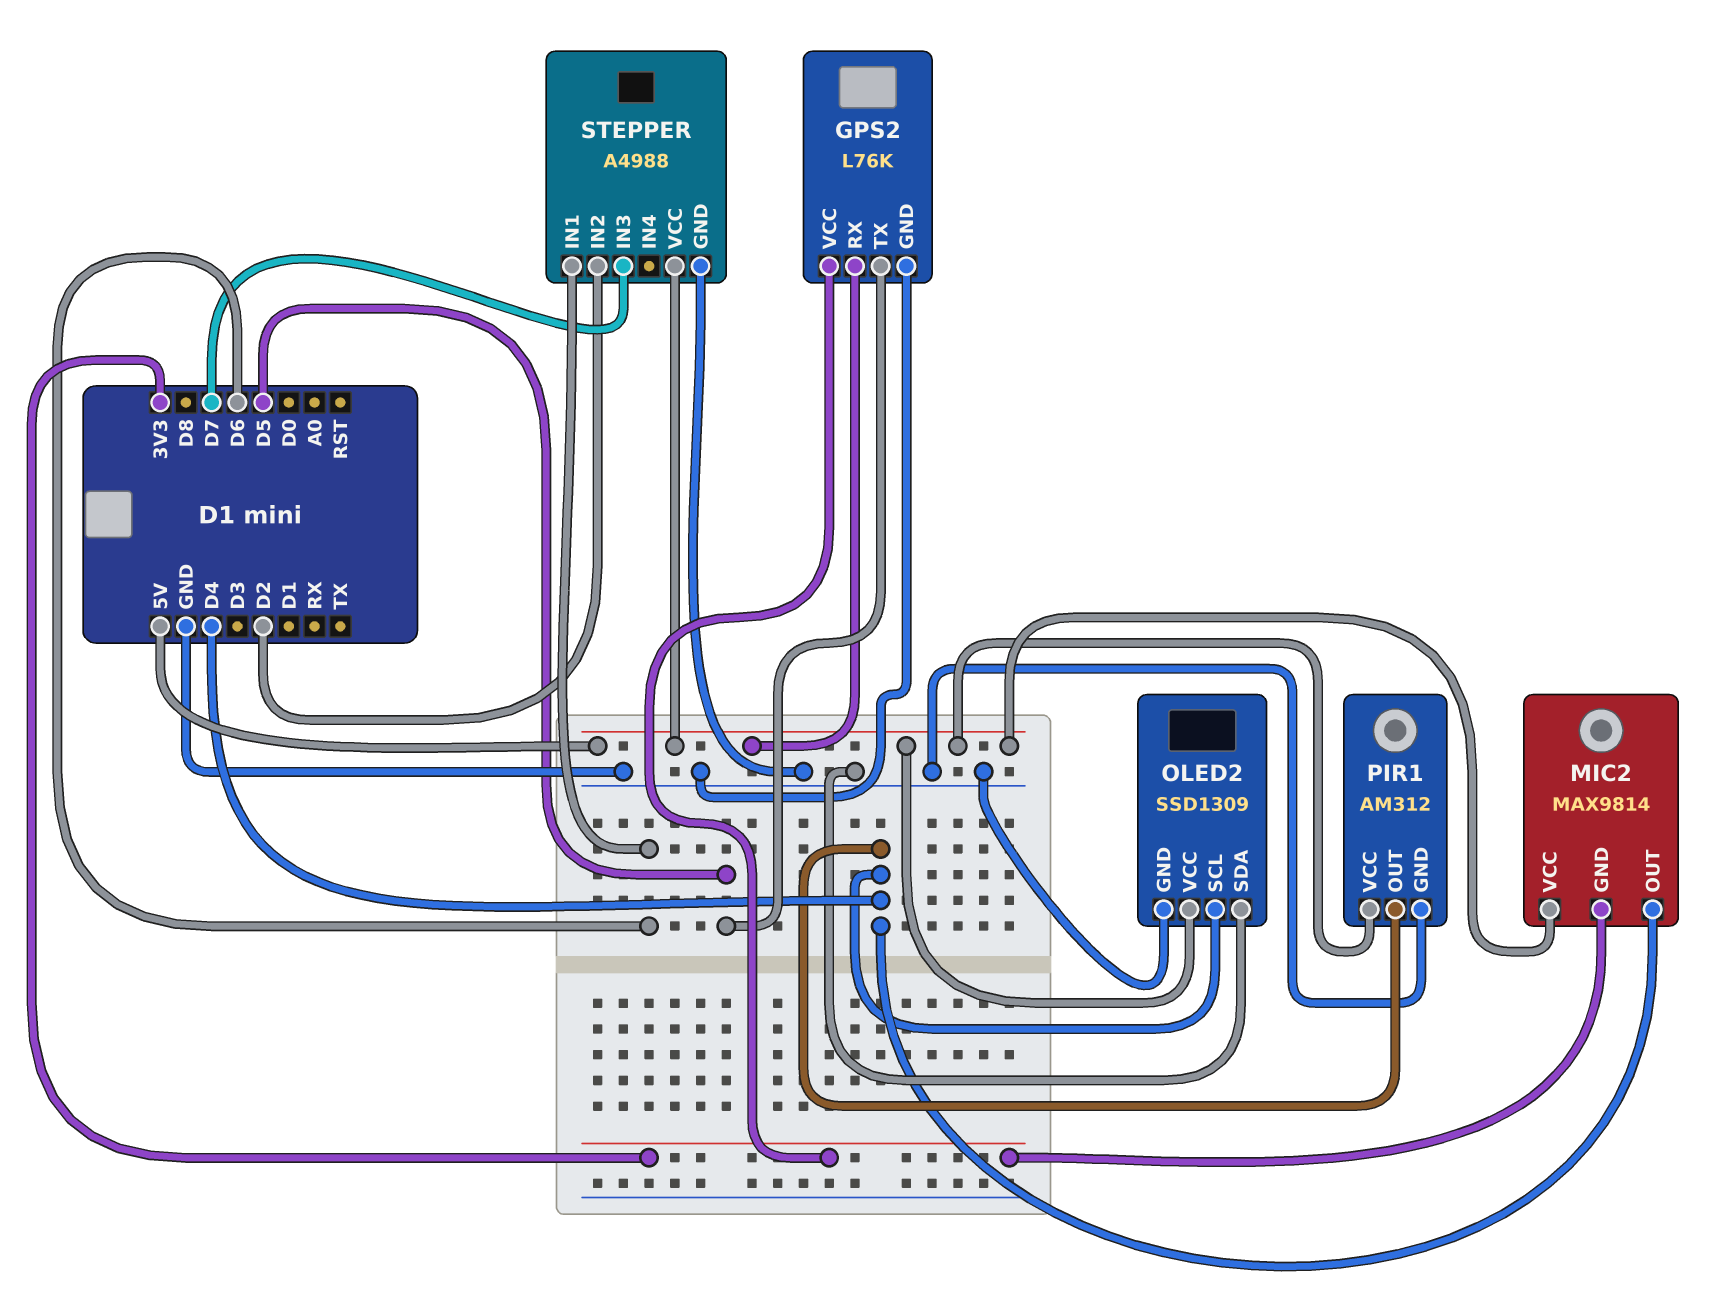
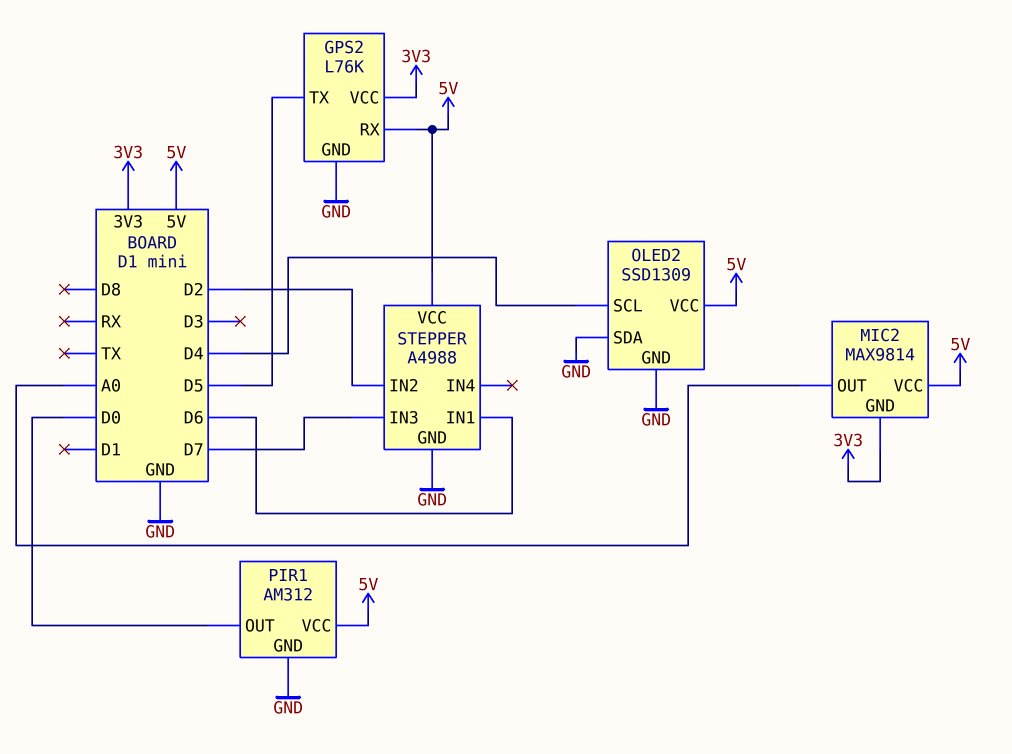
MIC2 pin OUT: D4 -> A0
PIR1 pin OUT: D4 -> D0

